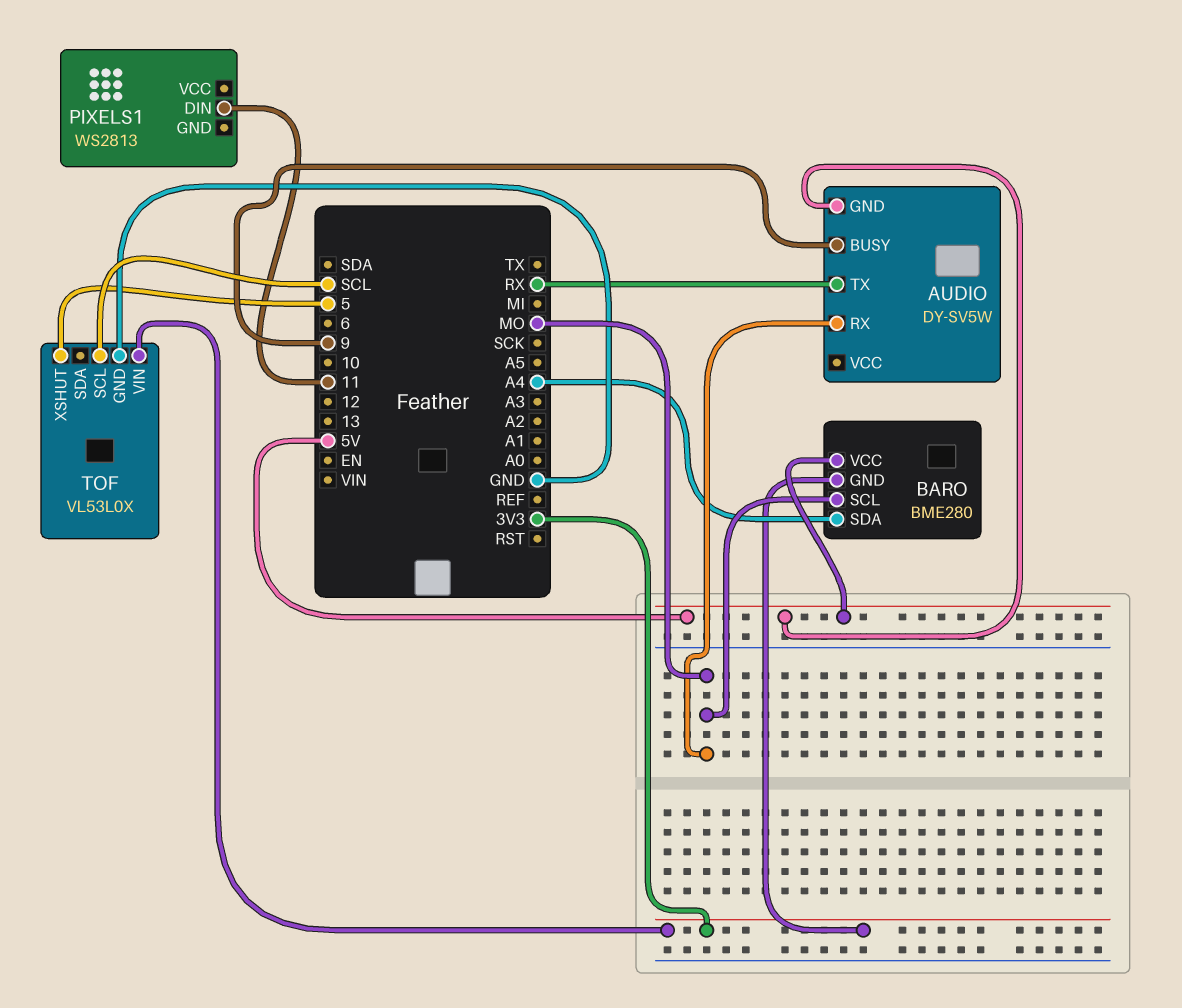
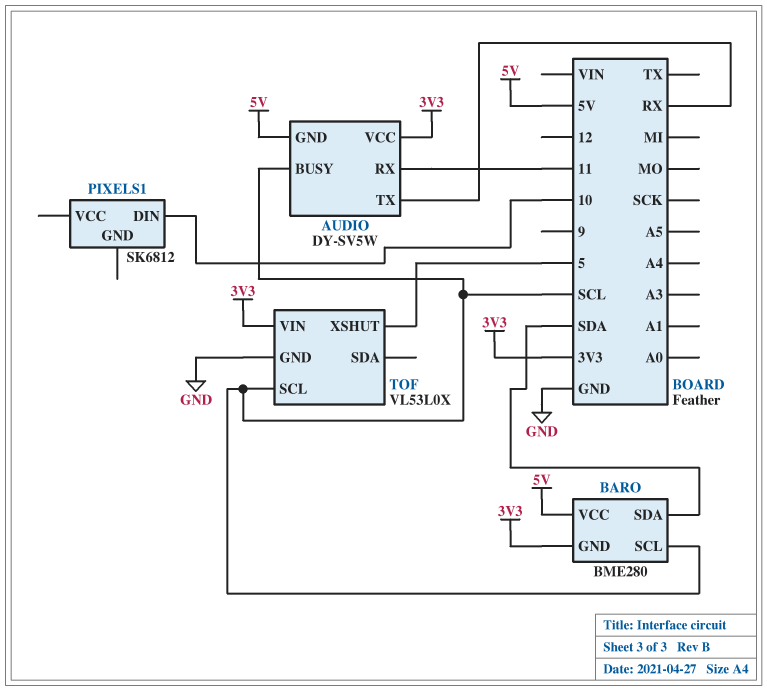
AUDIO pin BUSY: 9 -> SCL
AUDIO pin RX: MO -> 11
AUDIO pin VCC: none -> 3V3
BARO pin SCL: MO -> SCL
BARO pin SDA: A4 -> SDA
PIXELS1: WS2813 -> SK6812
PIXELS1 pin DIN: 11 -> 10

